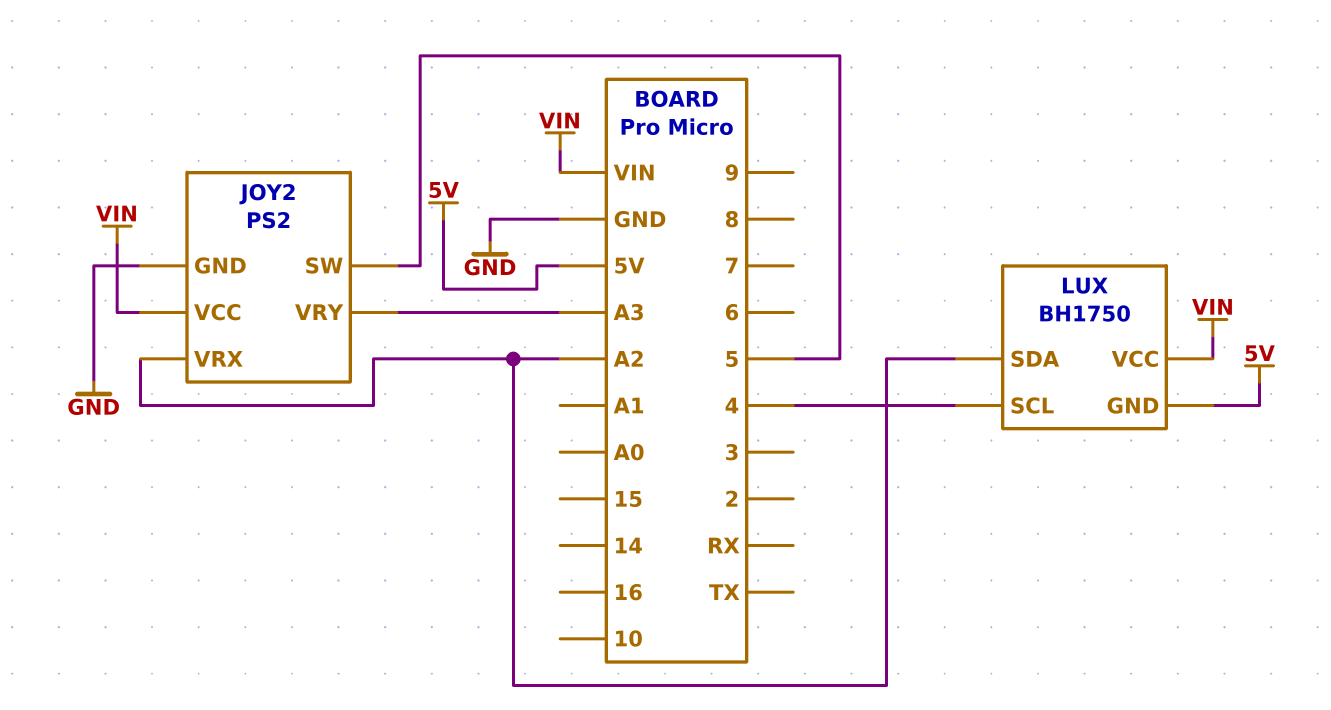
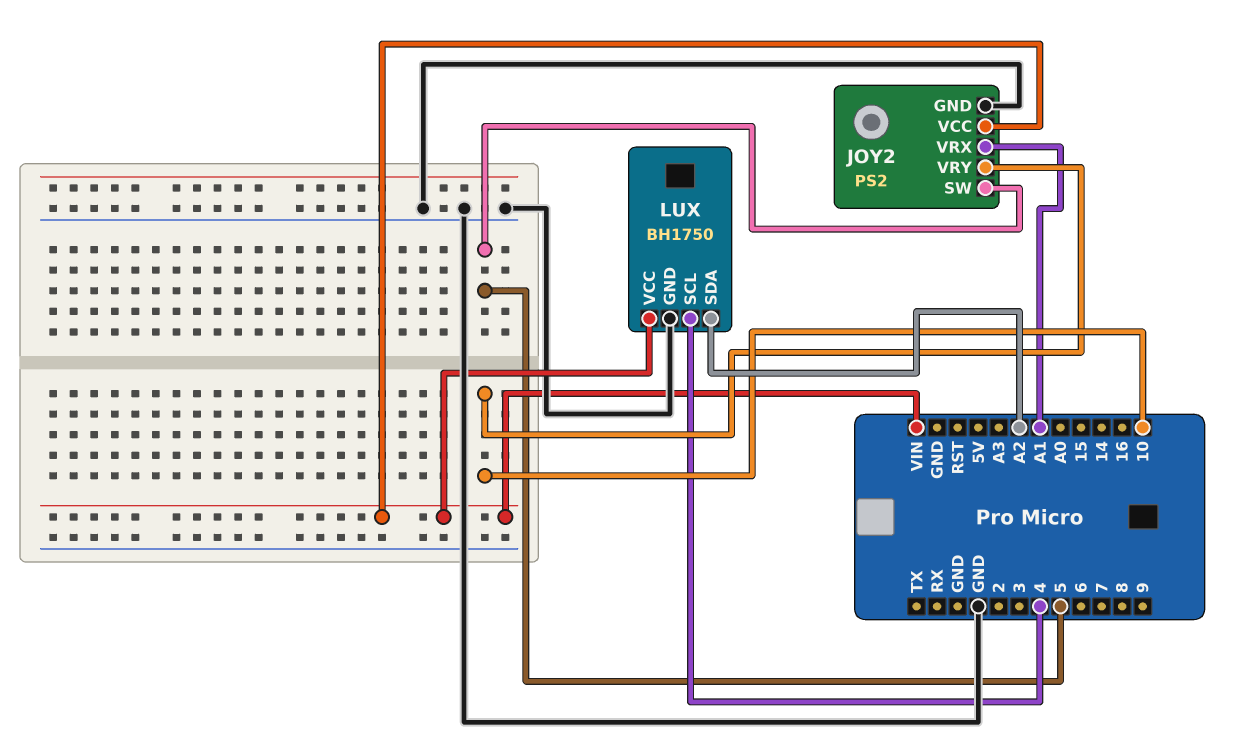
JOY2 pin VRX: A2 -> A1
JOY2 pin VRY: A3 -> 10
LUX pin GND: 5V -> GND

